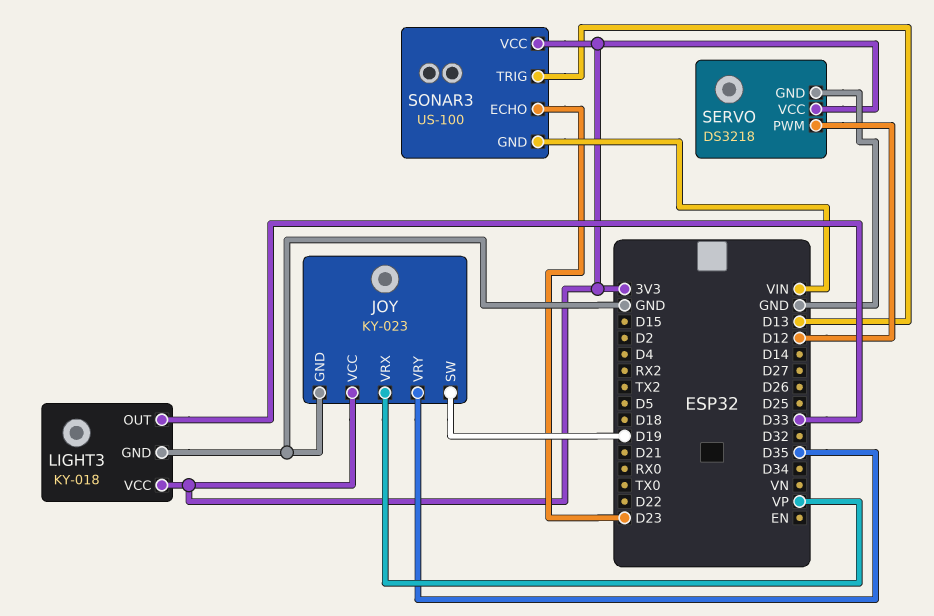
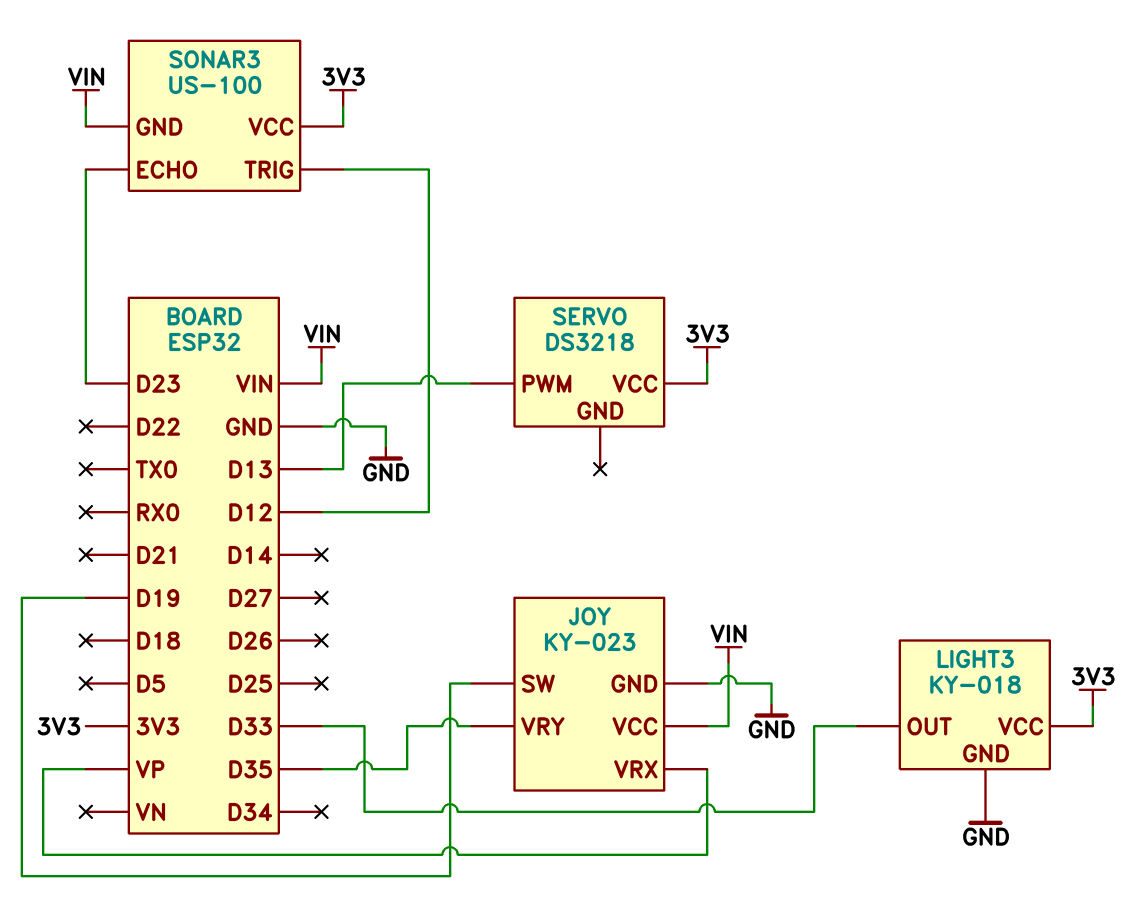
JOY pin VCC: 3V3 -> VIN
SERVO pin GND: GND -> none
SERVO pin PWM: D12 -> D13
SONAR3 pin TRIG: D13 -> D12

